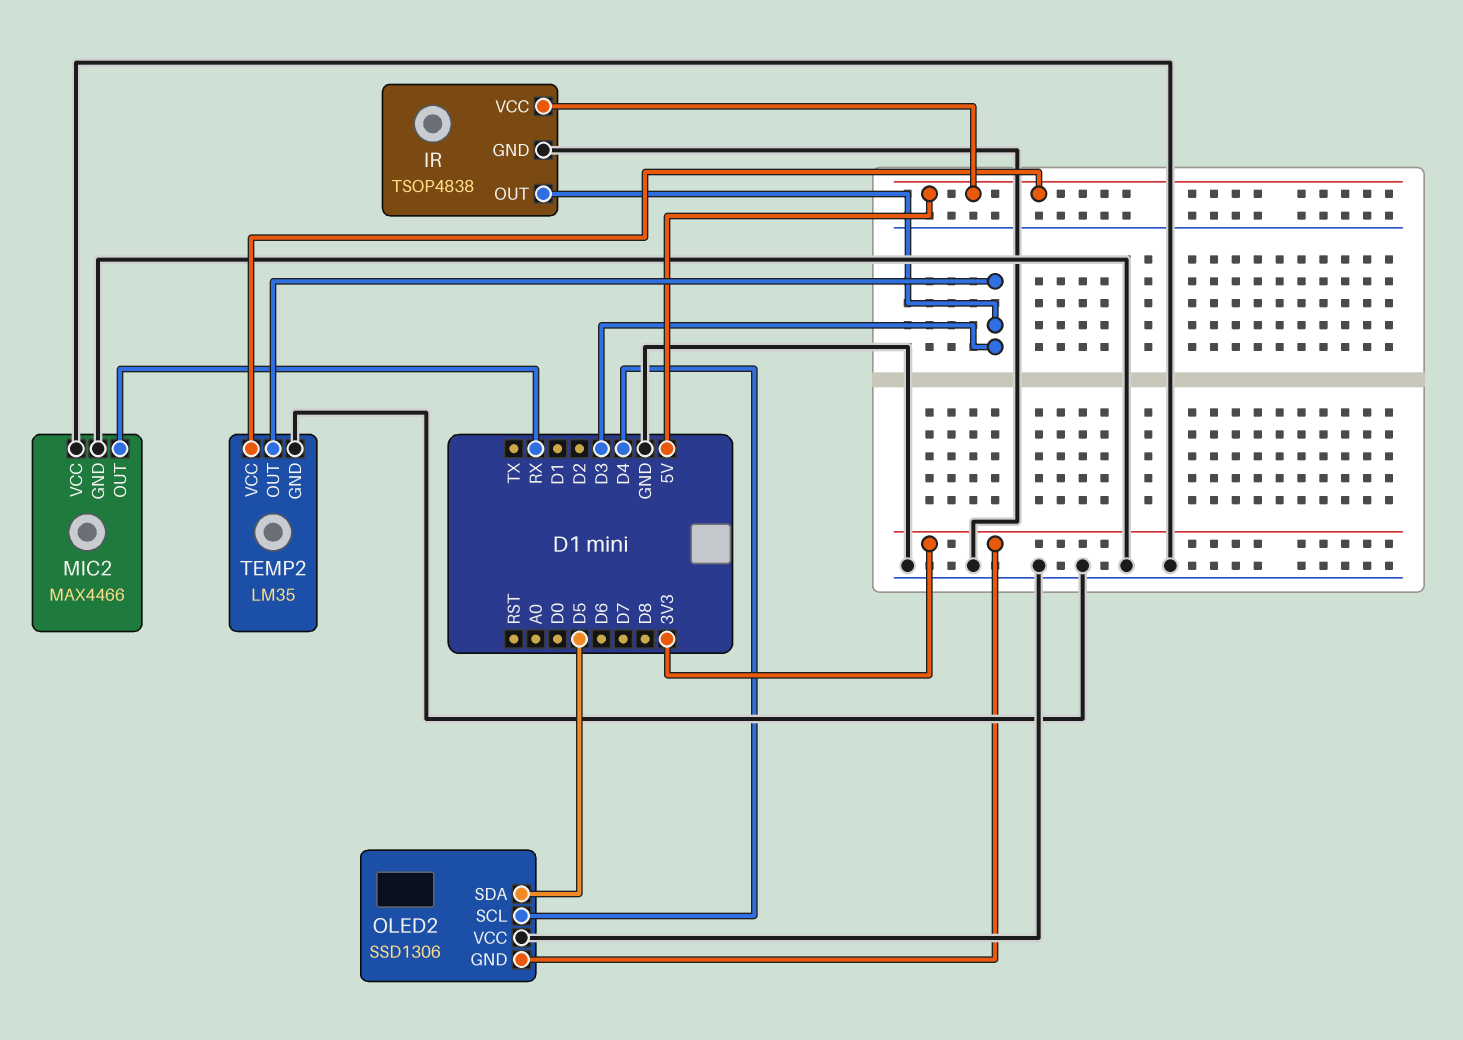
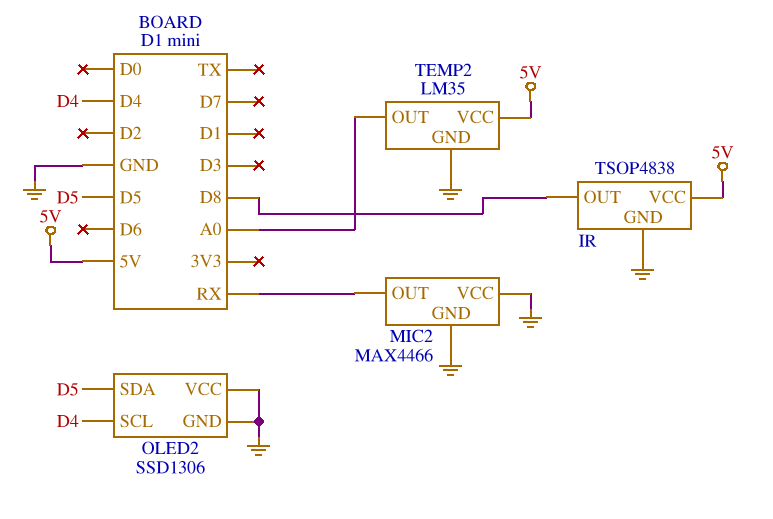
IR pin OUT: D3 -> D8
OLED2 pin GND: 3V3 -> GND
TEMP2 pin OUT: D3 -> A0

